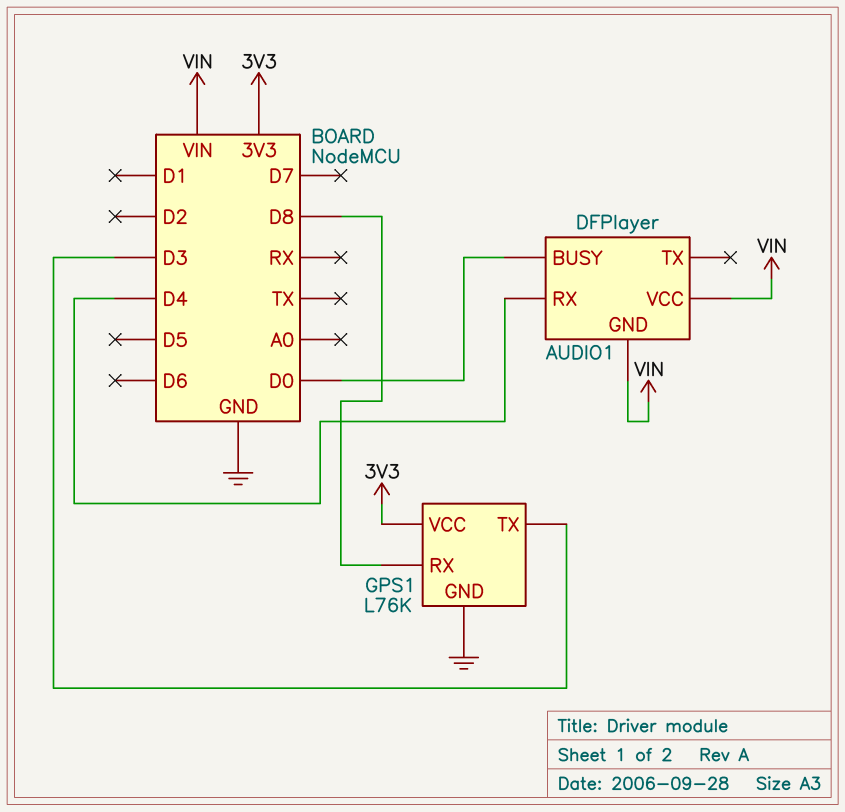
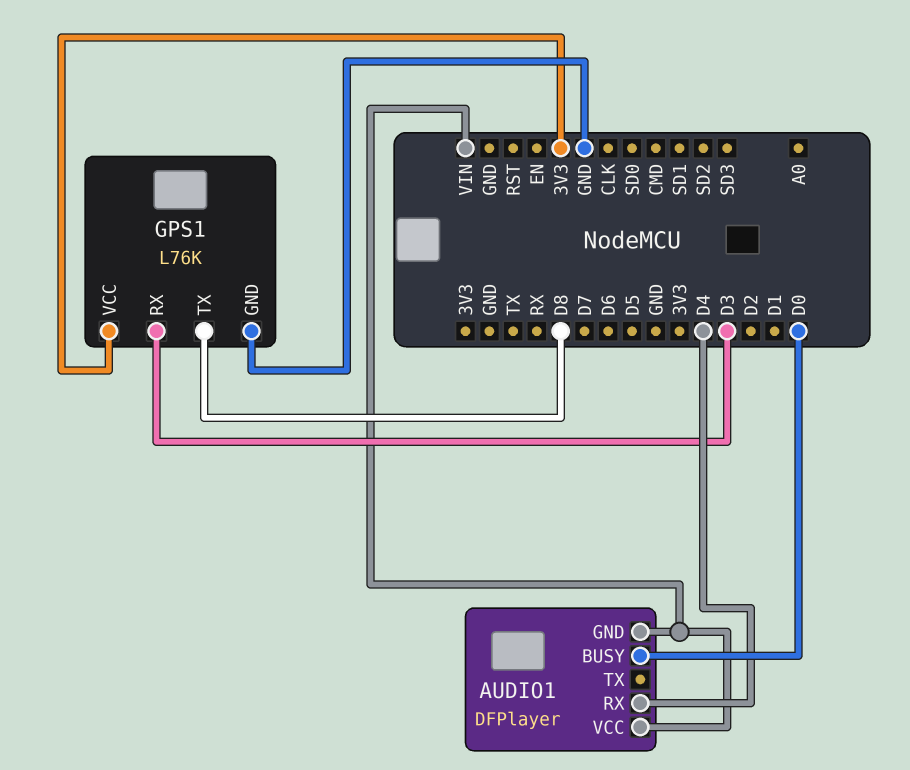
GPS1 pin RX: D8 -> D3
GPS1 pin TX: D3 -> D8

